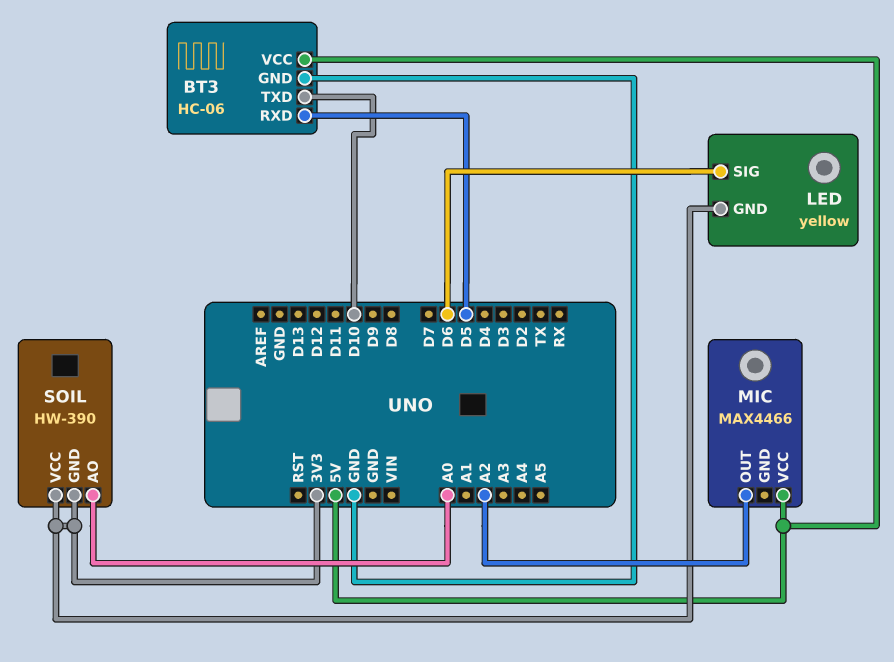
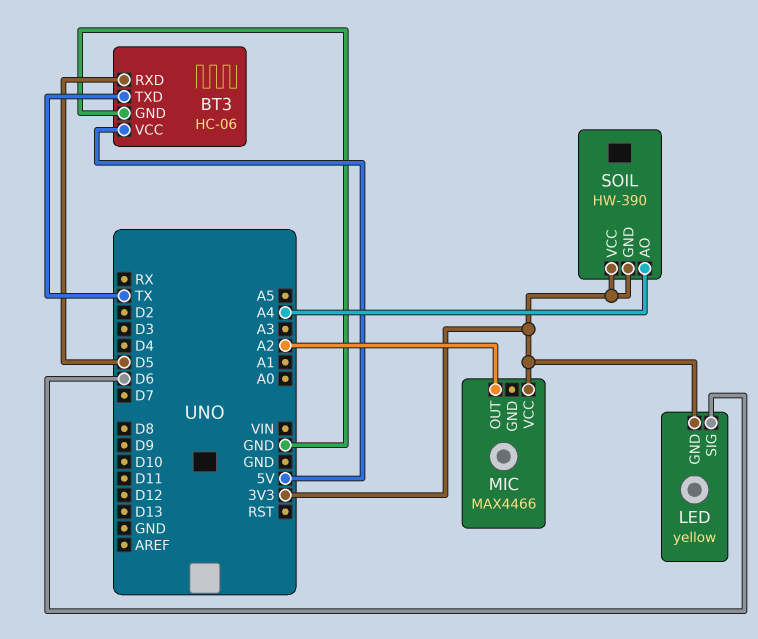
BT3 pin TXD: D10 -> TX
MIC pin VCC: 5V -> 3V3
SOIL pin AO: A0 -> A4

